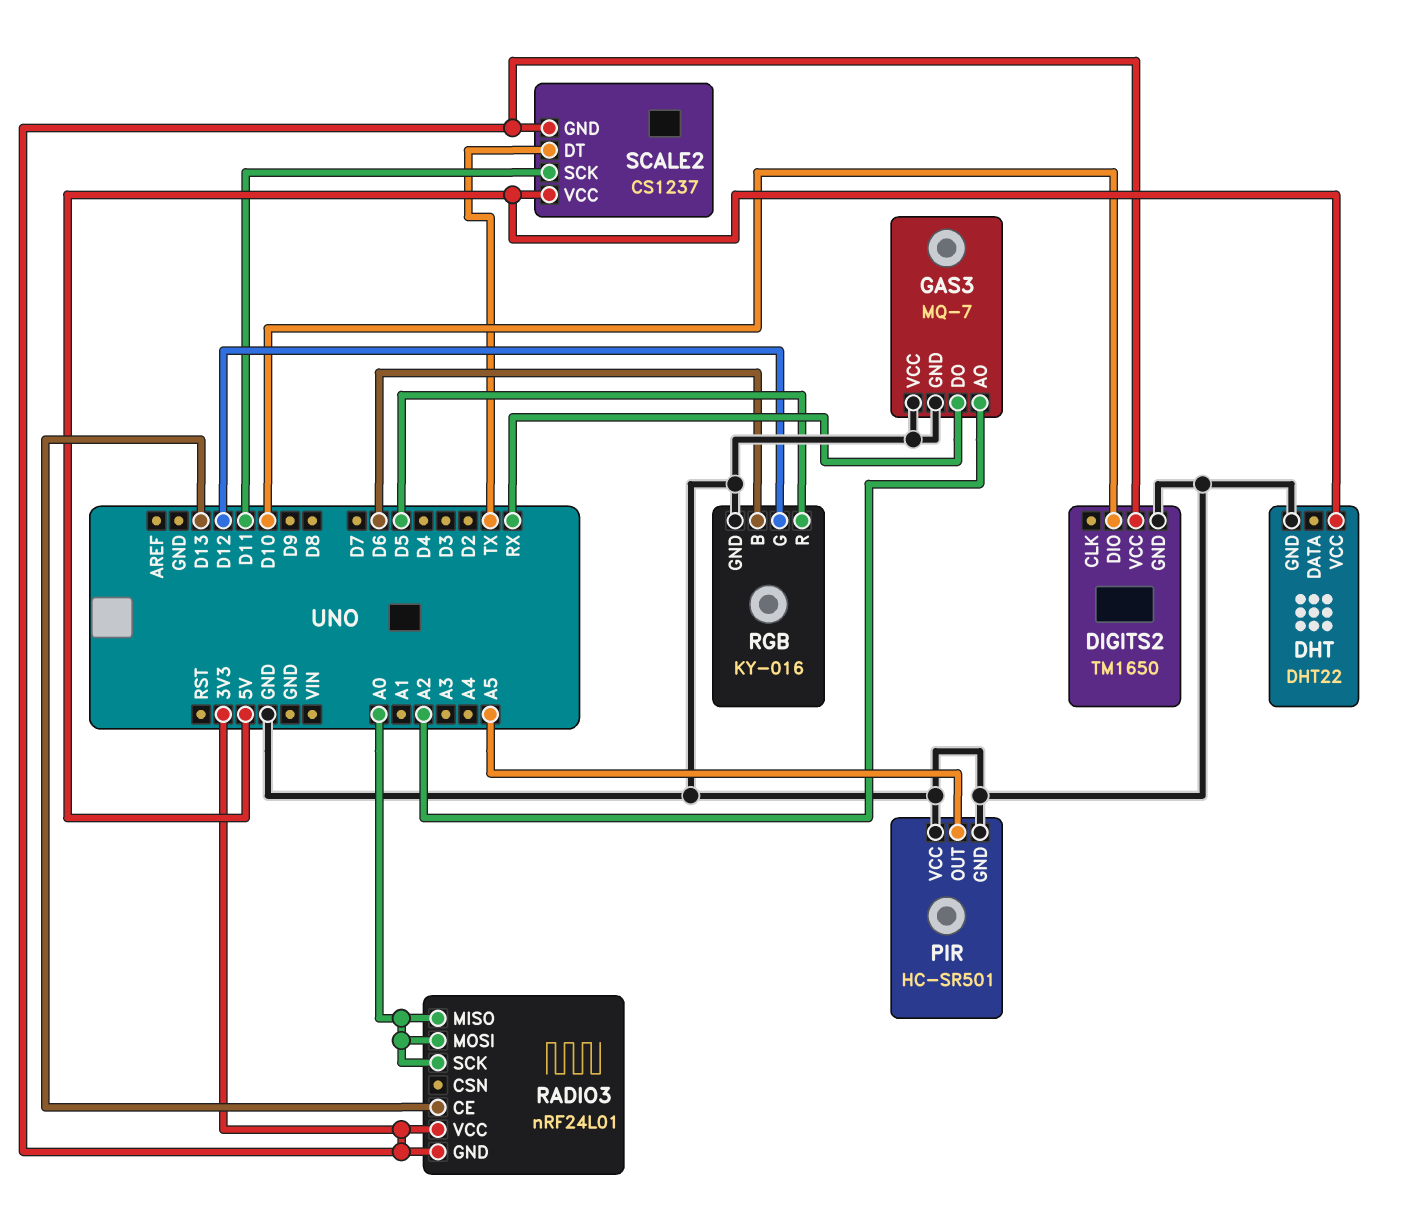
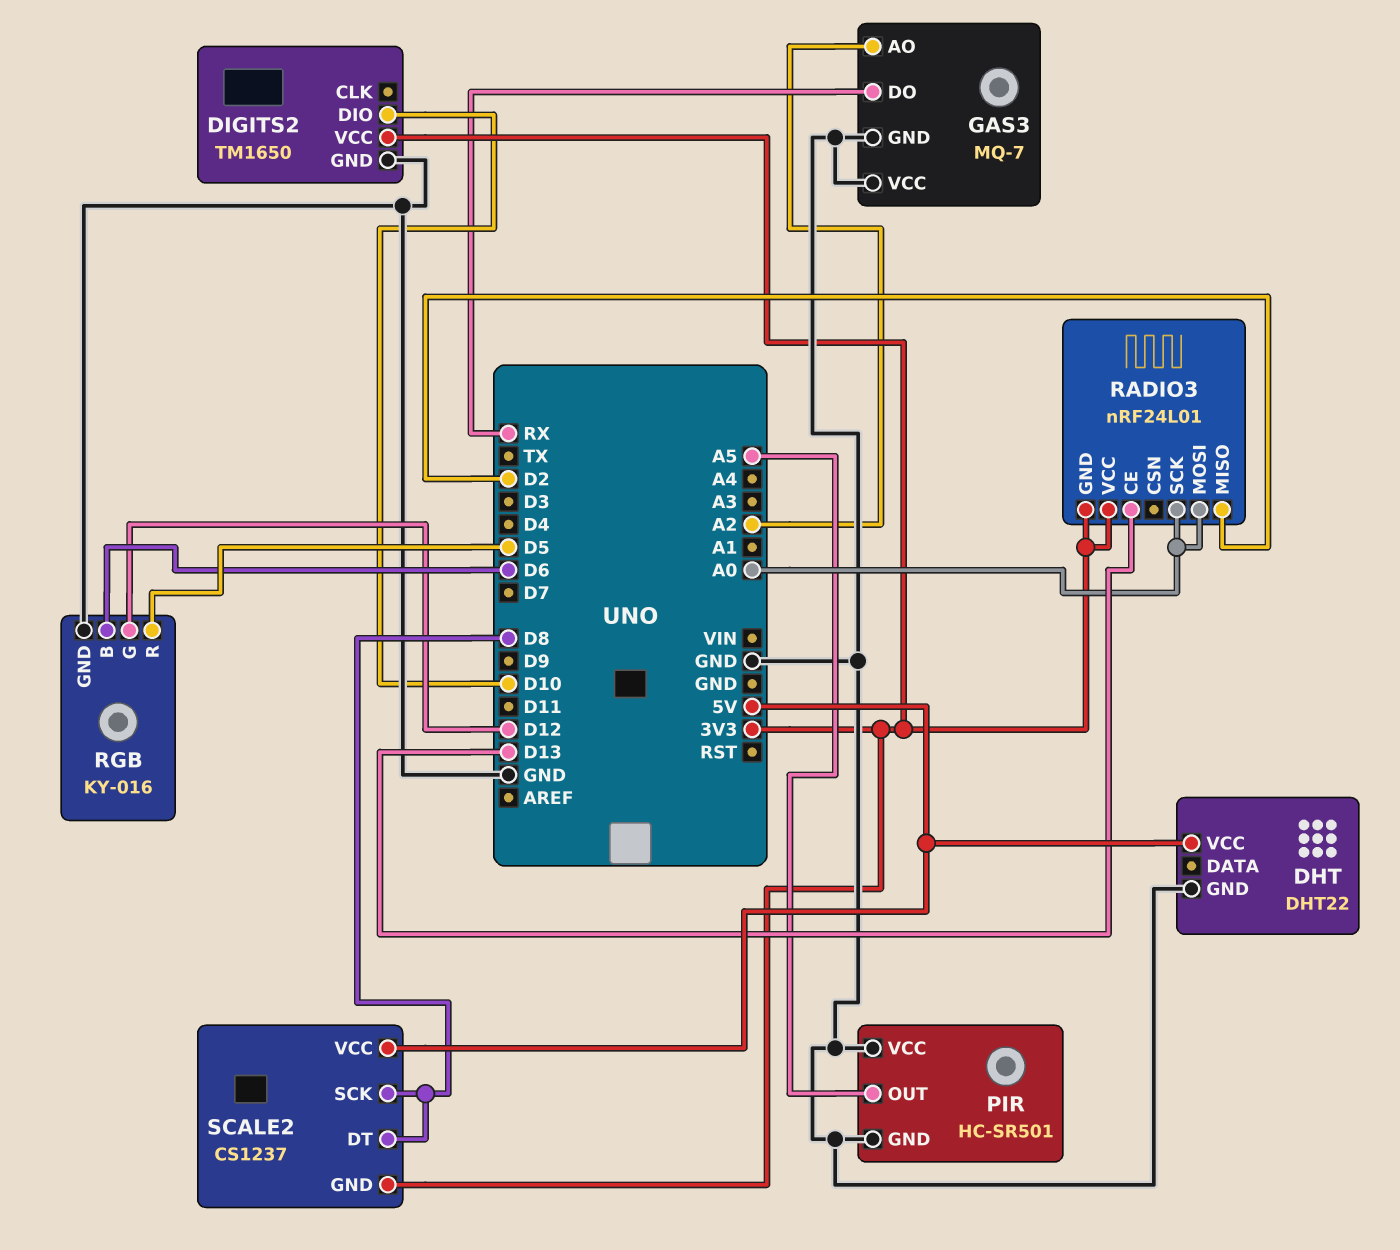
RADIO3 pin MISO: A0 -> D2
SCALE2 pin DT: TX -> D8
SCALE2 pin SCK: D11 -> D8

